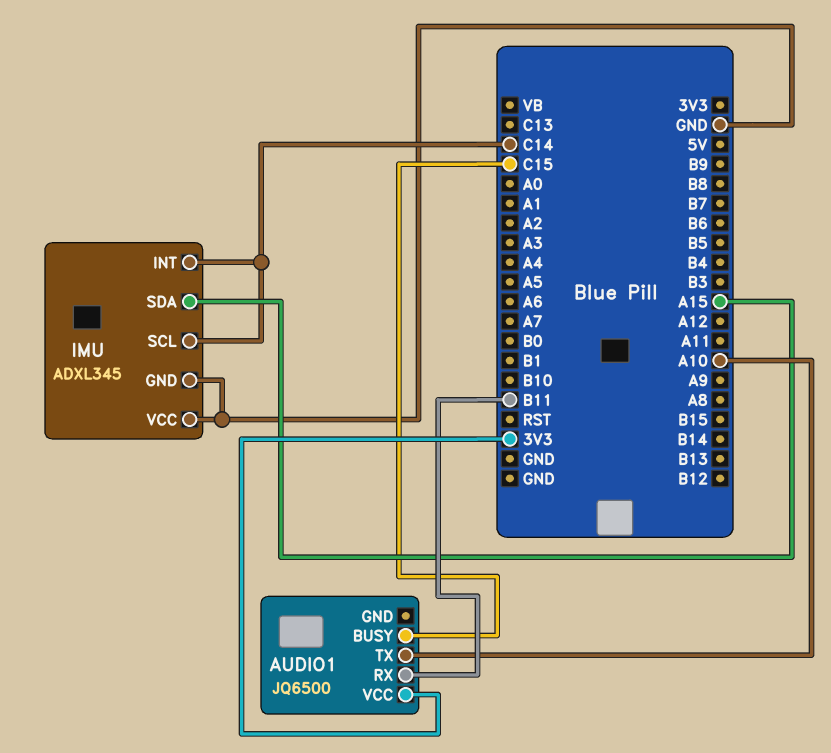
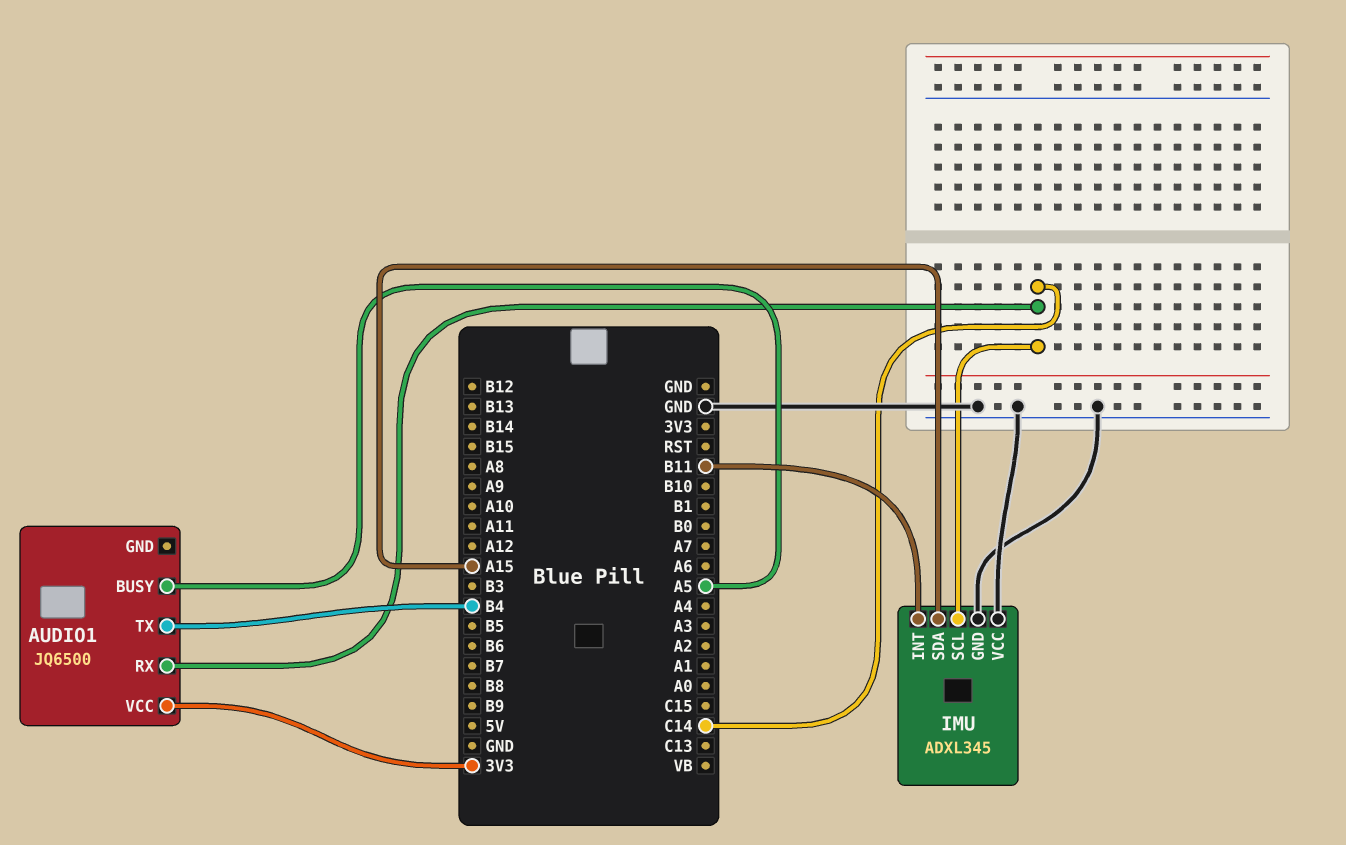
AUDIO1 pin BUSY: C15 -> A5
AUDIO1 pin RX: B11 -> C14
AUDIO1 pin TX: A10 -> B4
IMU pin INT: C14 -> B11

